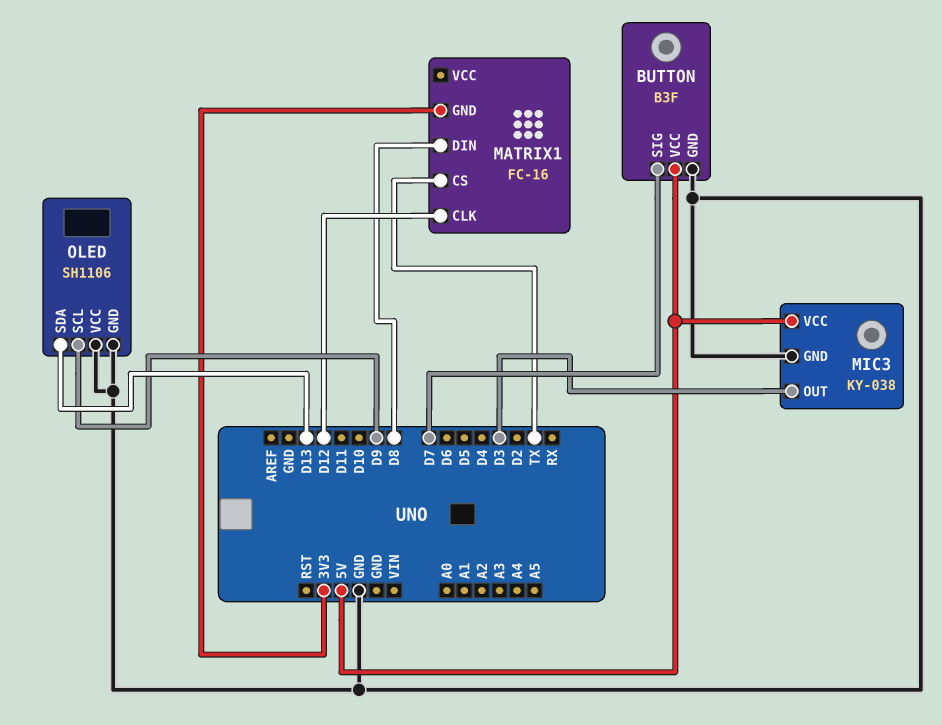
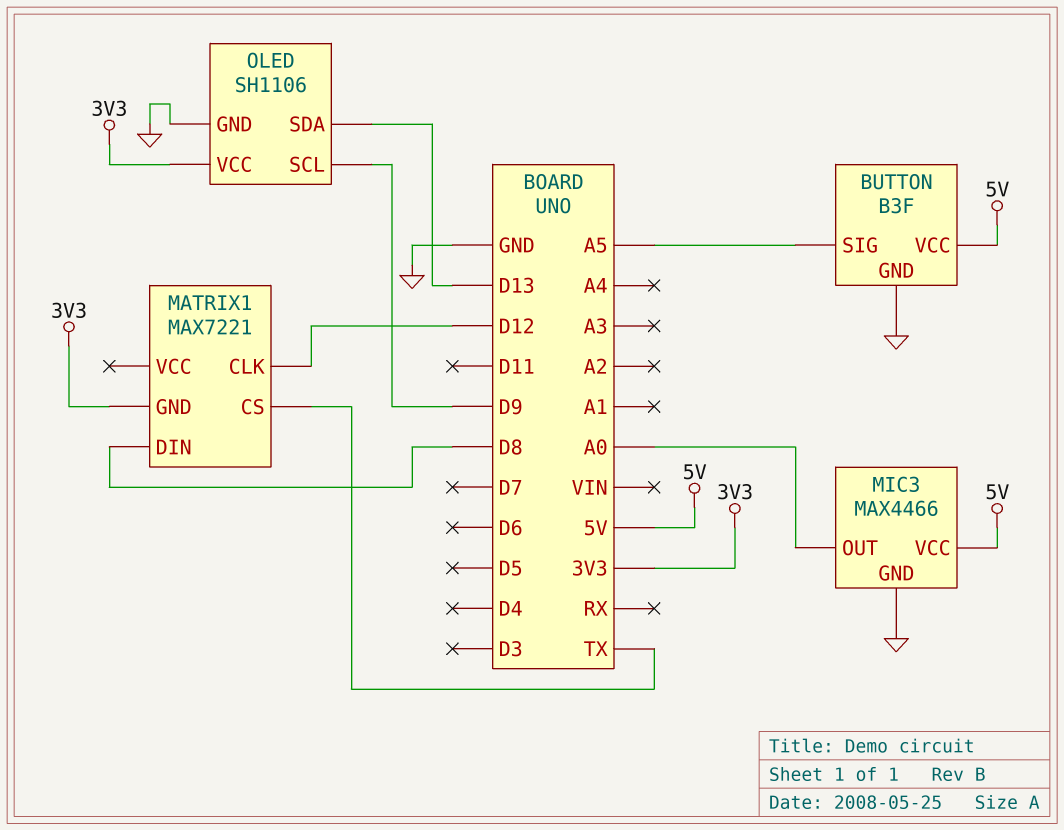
BUTTON pin SIG: D7 -> A5
MATRIX1: FC-16 -> MAX7221
MIC3: KY-038 -> MAX4466
MIC3 pin OUT: D3 -> A0
OLED pin VCC: GND -> 3V3

